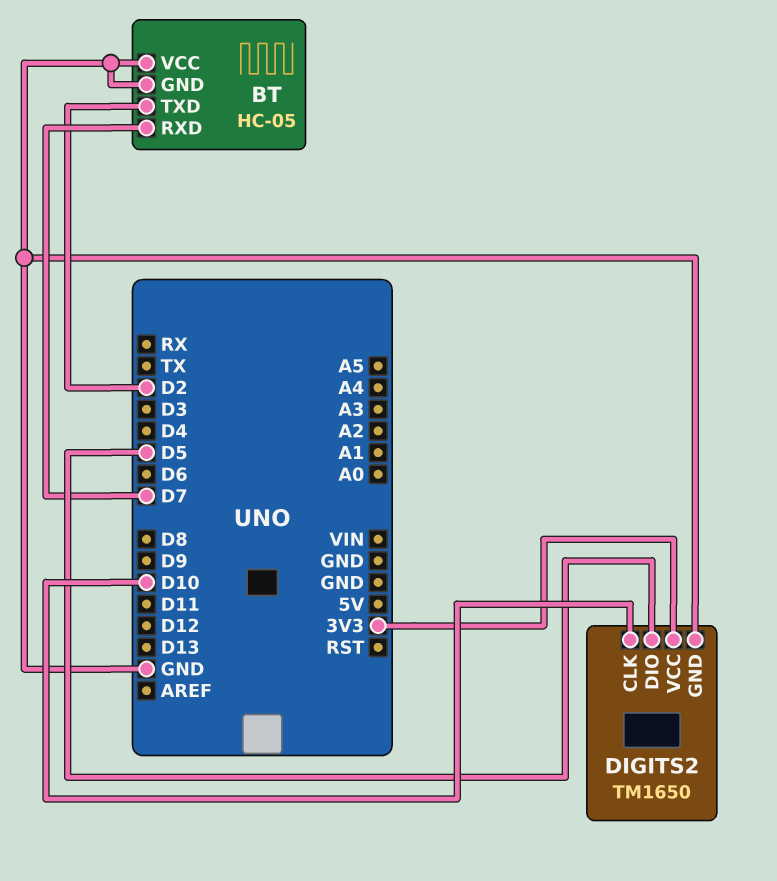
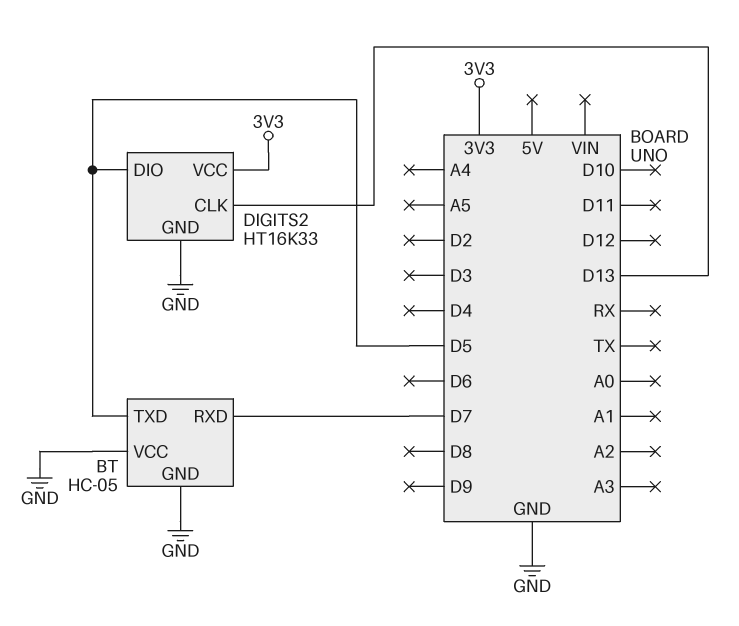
BT pin TXD: D2 -> D5
DIGITS2: TM1650 -> HT16K33
DIGITS2 pin CLK: D10 -> D13

